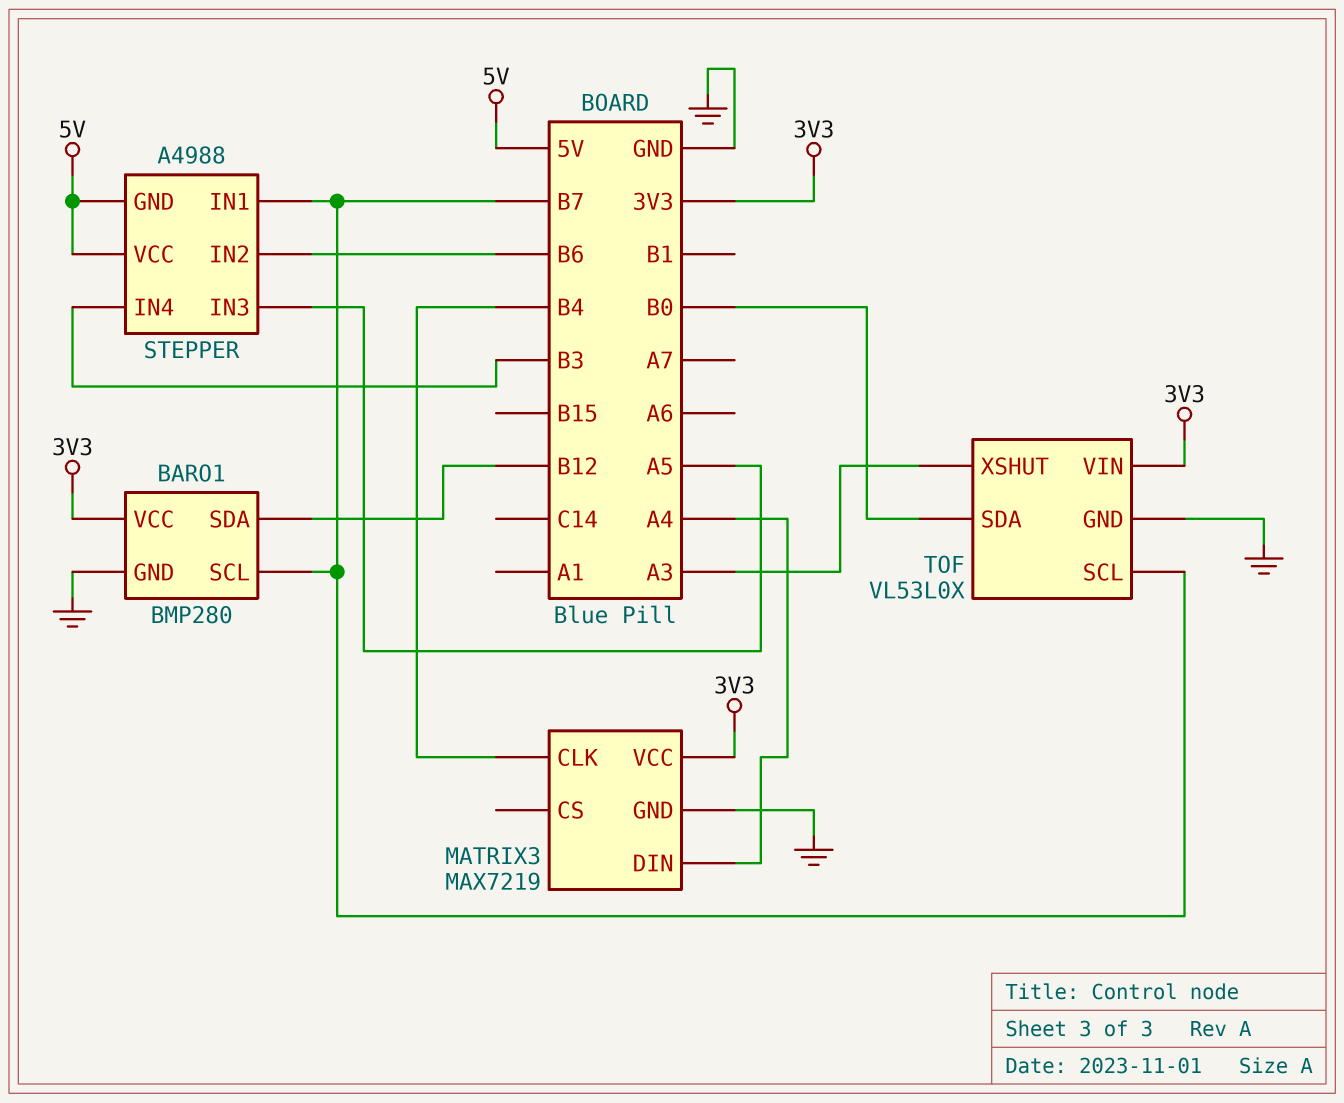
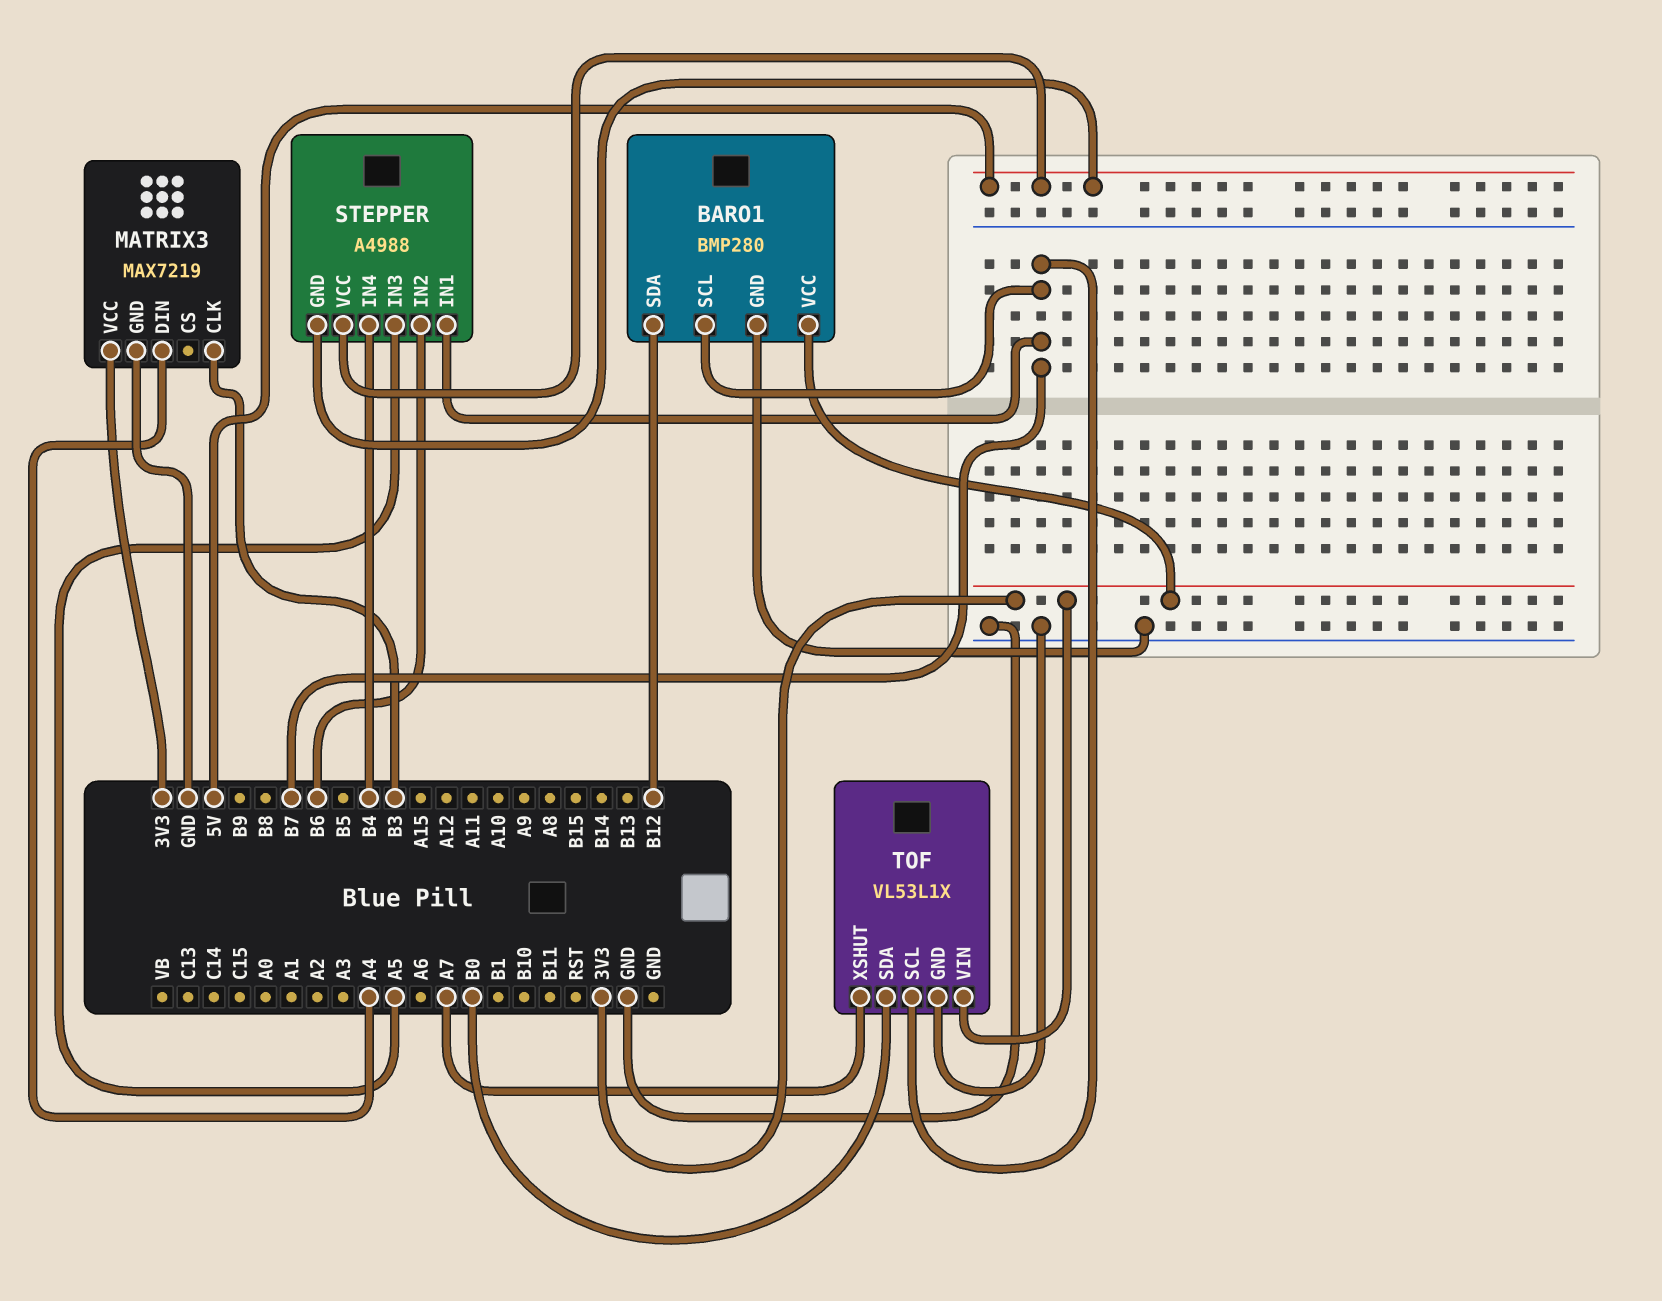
MATRIX3 pin CLK: B4 -> B3
STEPPER pin IN4: B3 -> B4
TOF: VL53L0X -> VL53L1X
TOF pin XSHUT: A3 -> A7

